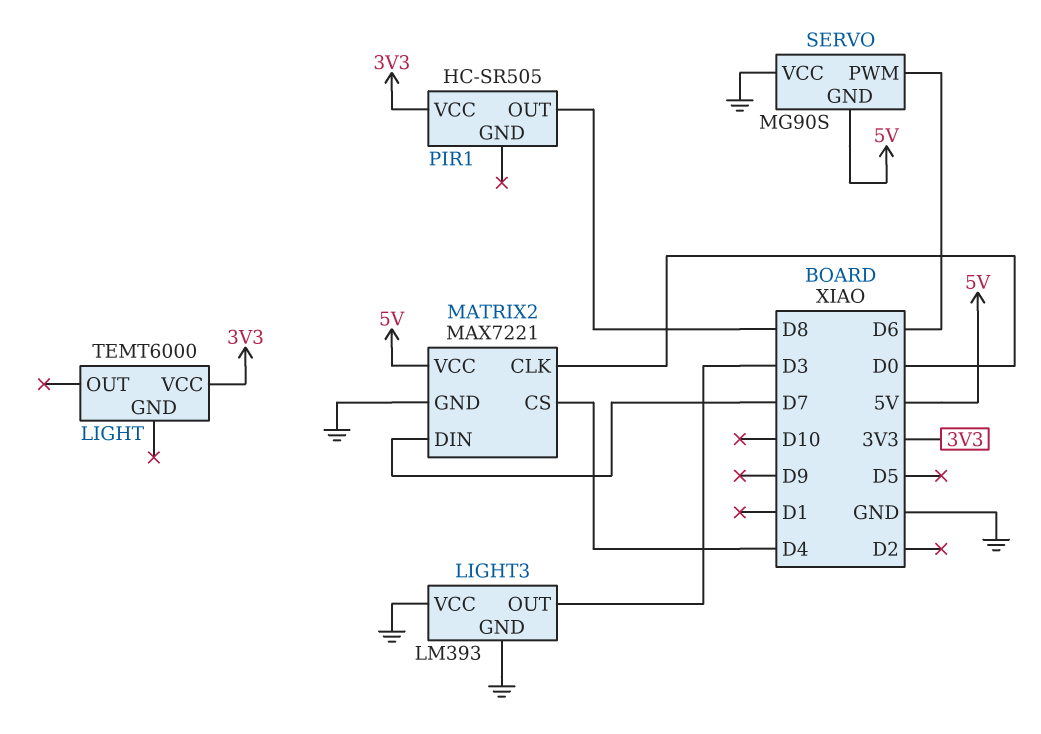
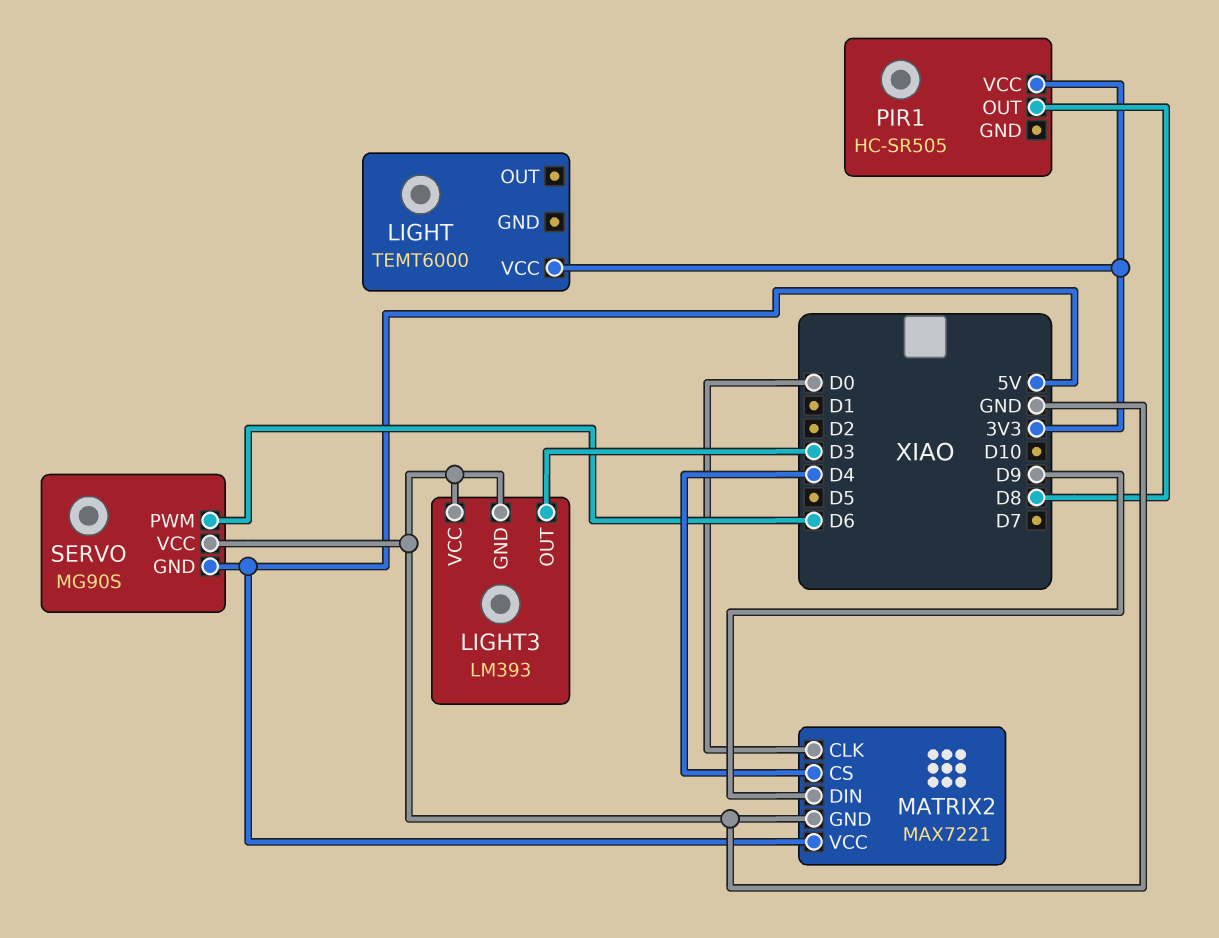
MATRIX2 pin DIN: D7 -> D9

